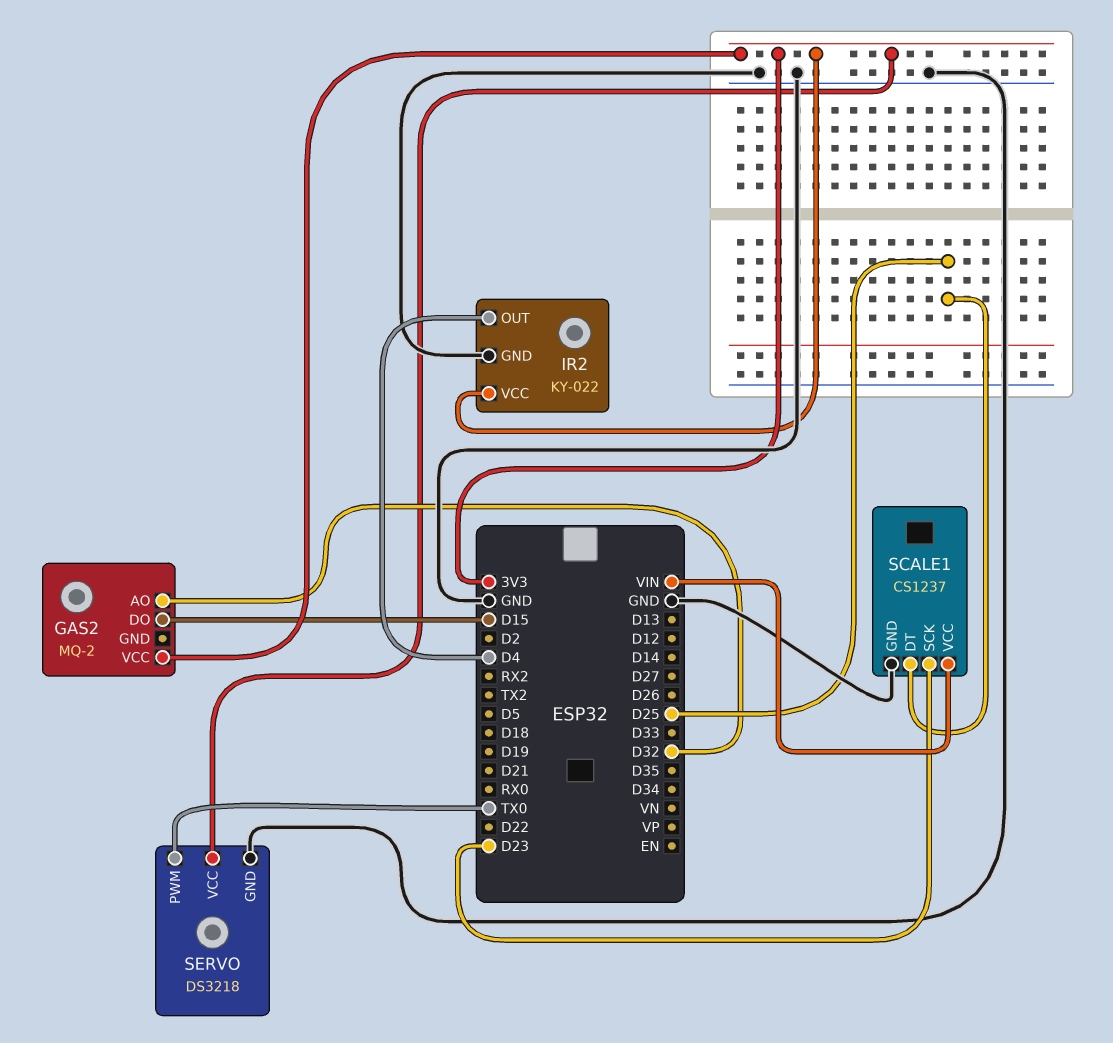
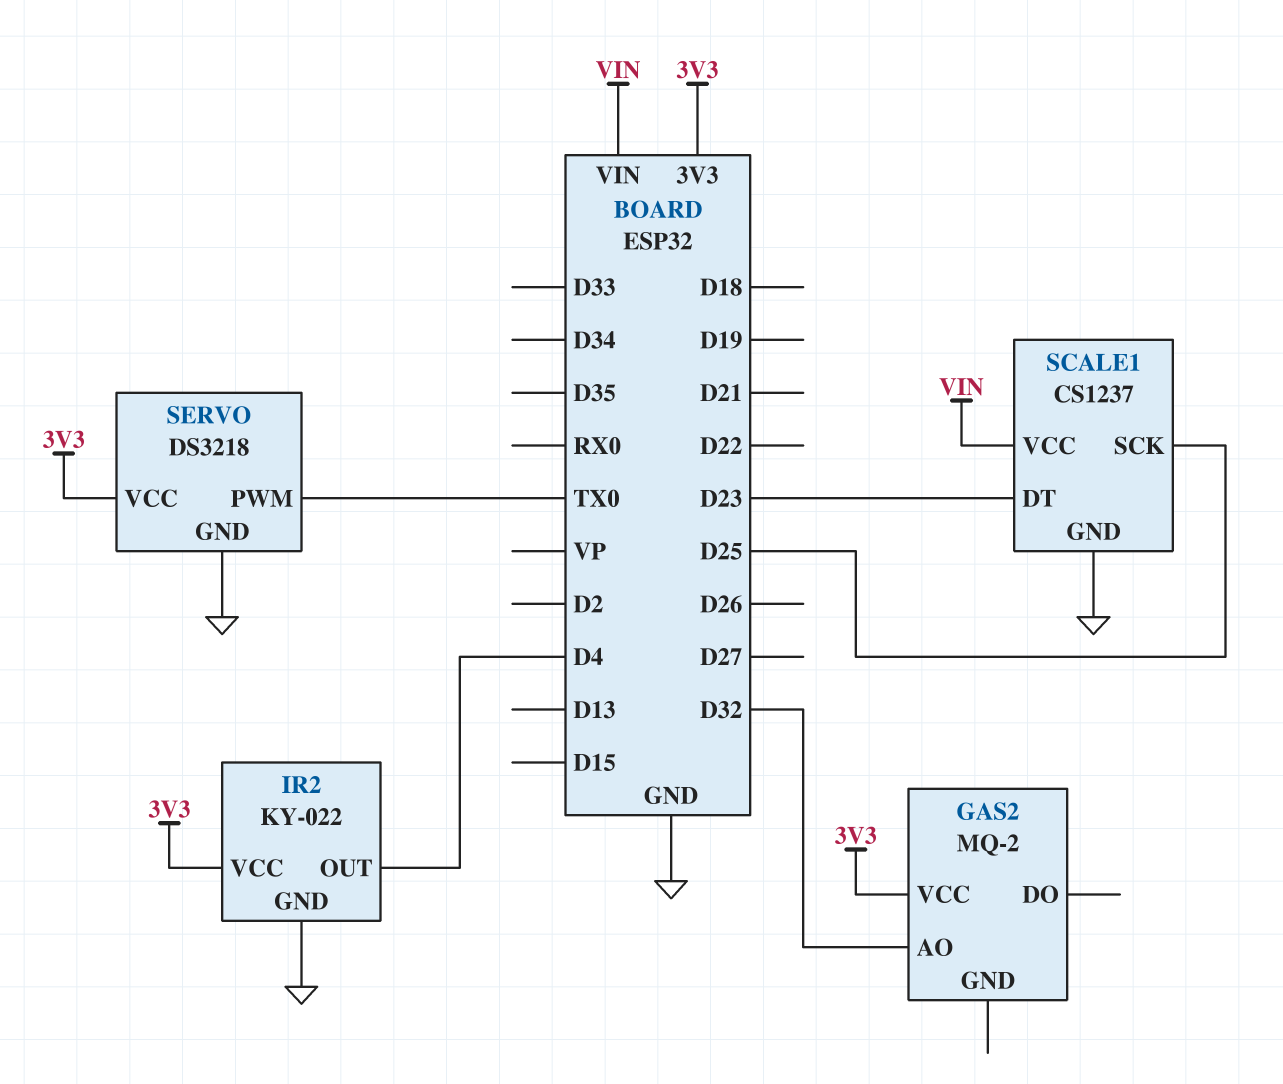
GAS2 pin DO: D15 -> none
SCALE1 pin DT: D25 -> D23
SCALE1 pin SCK: D23 -> D25

